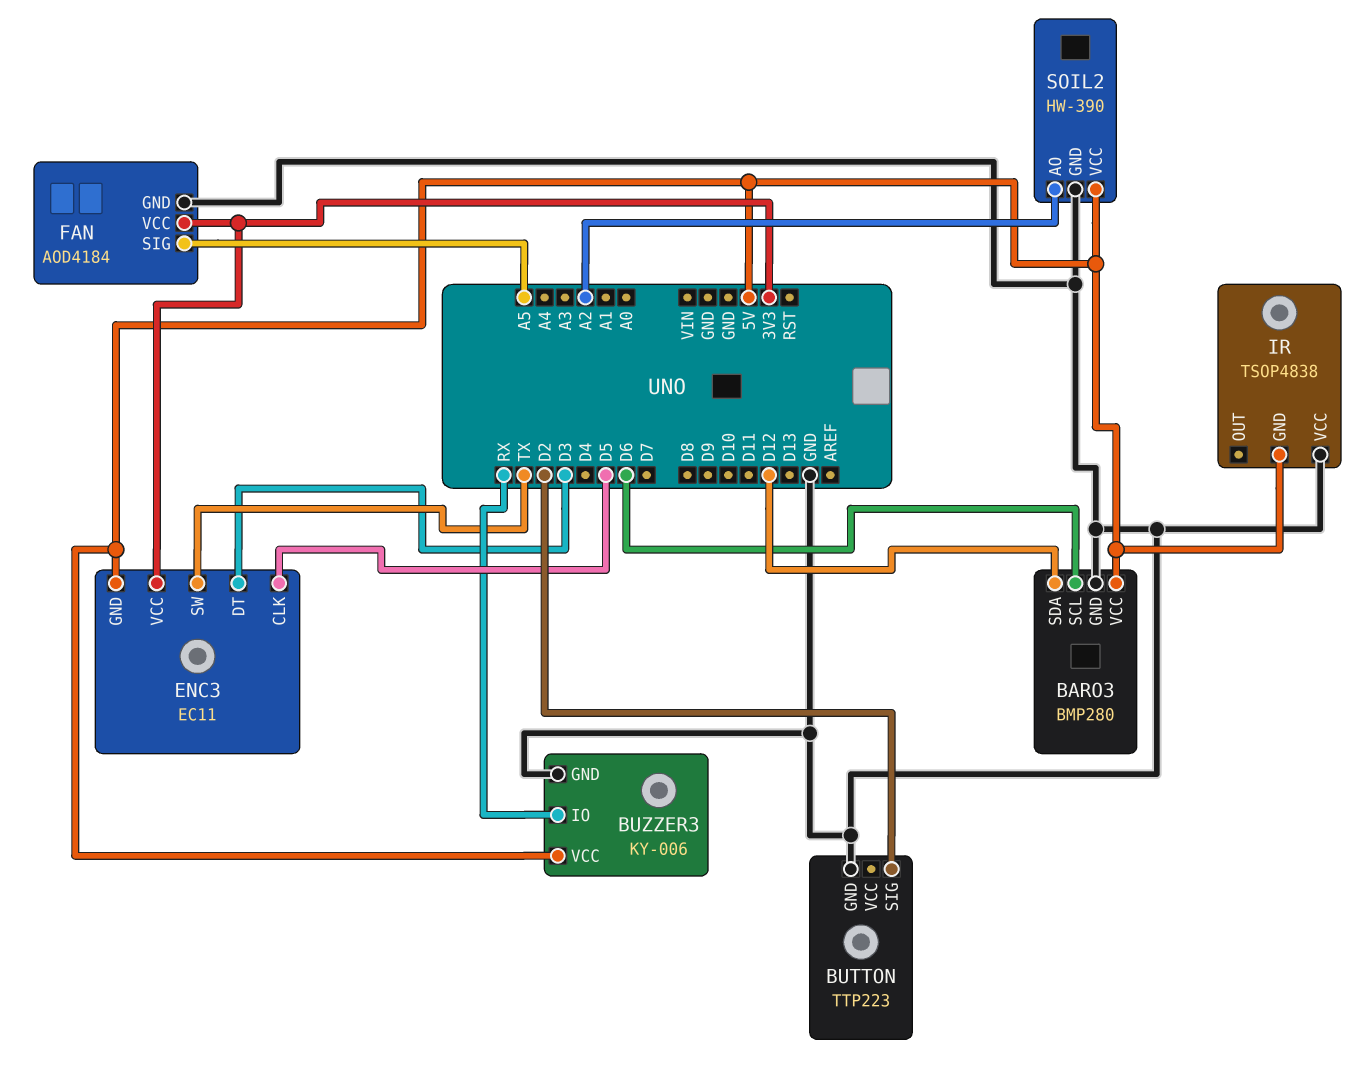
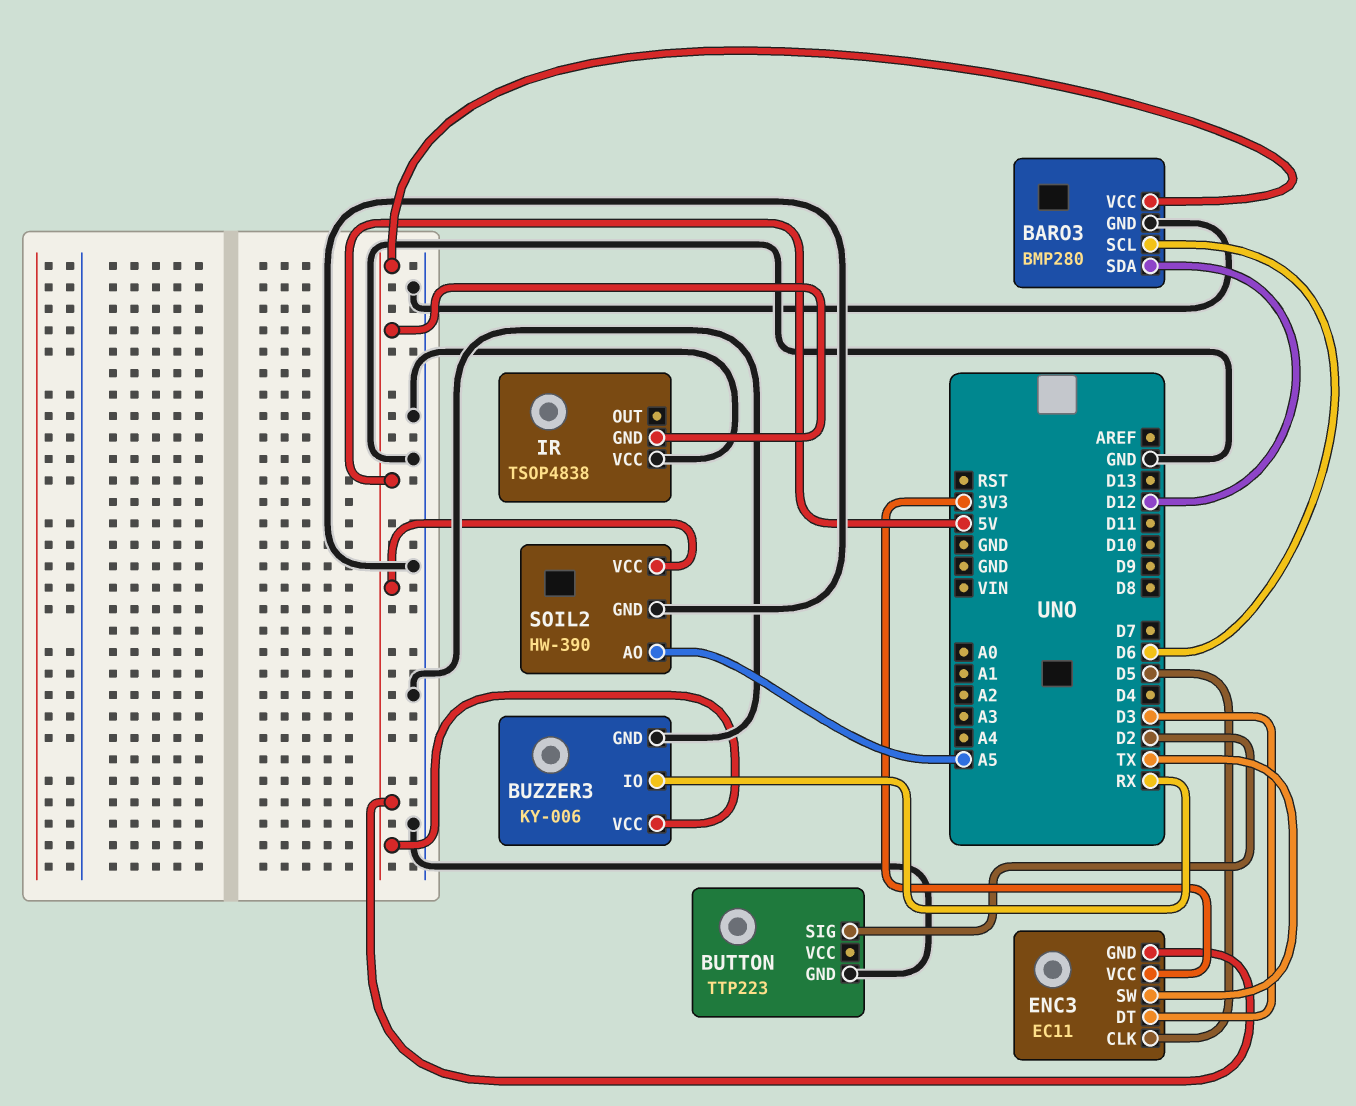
FAN: AOD4184 -> none
FAN pin GND: GND -> none
FAN pin SIG: A5 -> none
FAN pin VCC: 3V3 -> none
SOIL2 pin AO: A2 -> A5

